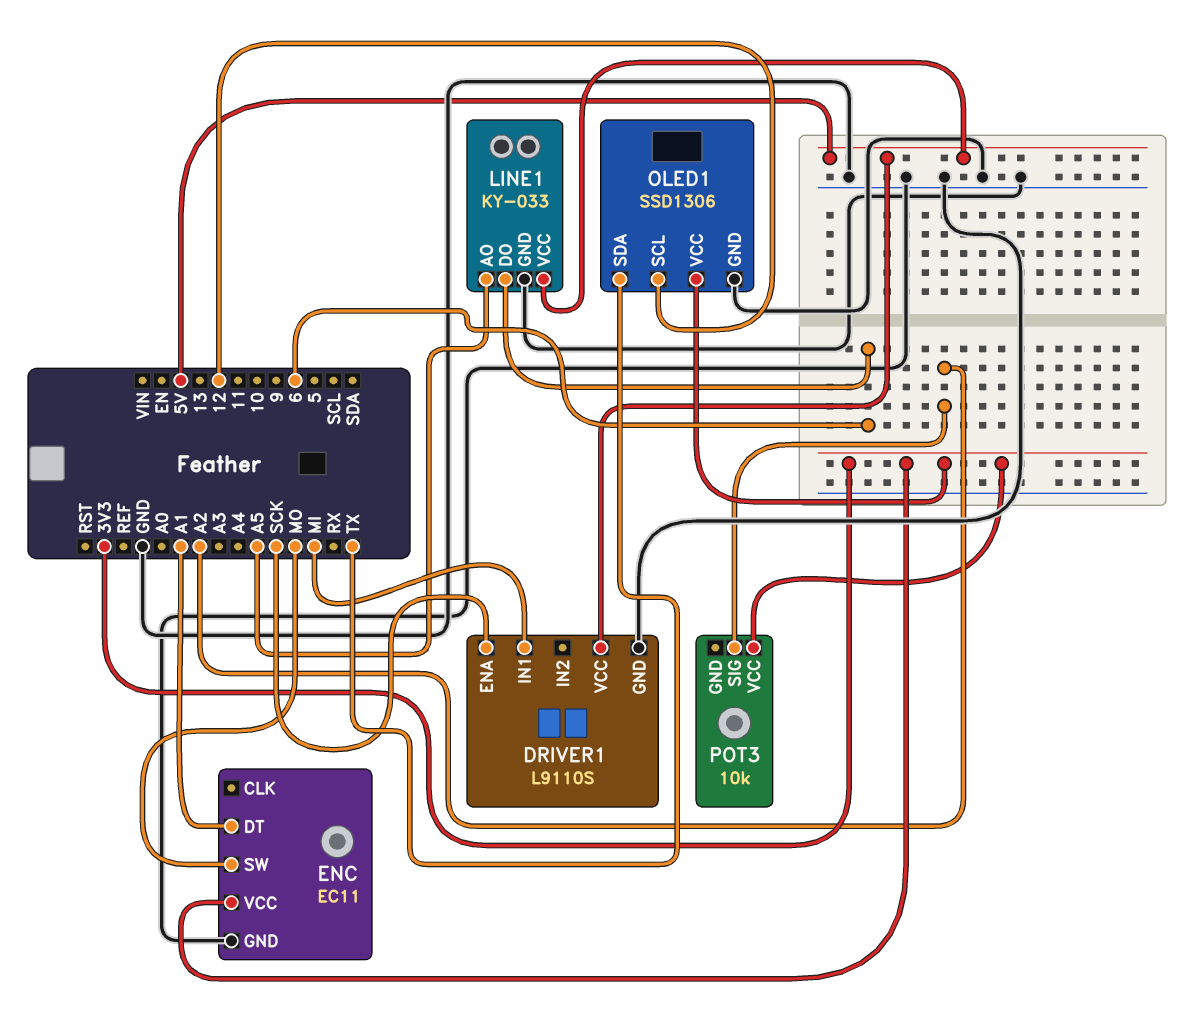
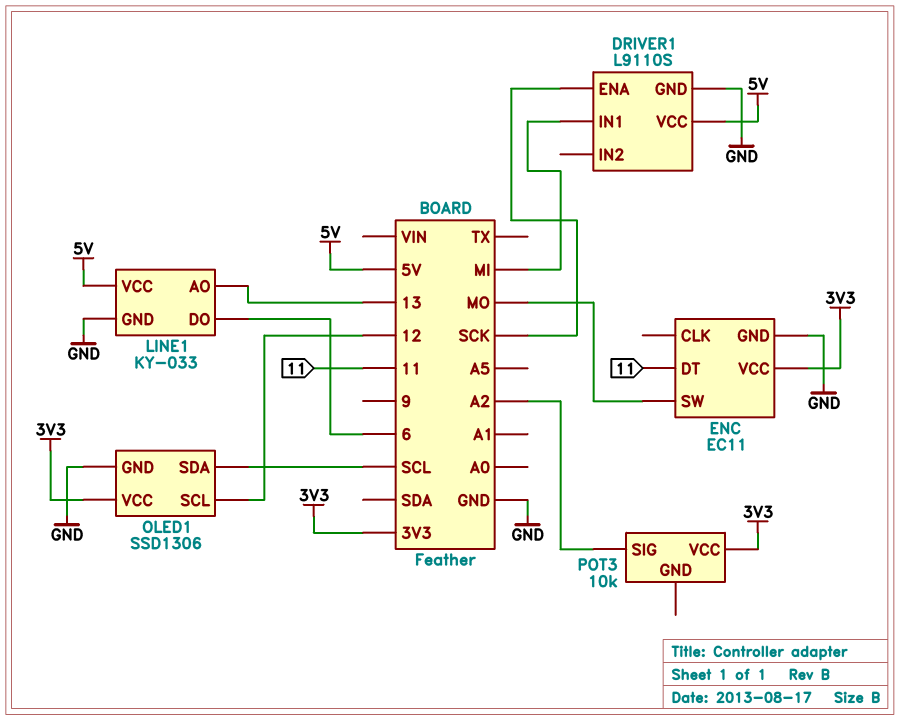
ENC pin DT: A1 -> 11
LINE1 pin AO: A5 -> 13
OLED1 pin SDA: TX -> SCL

